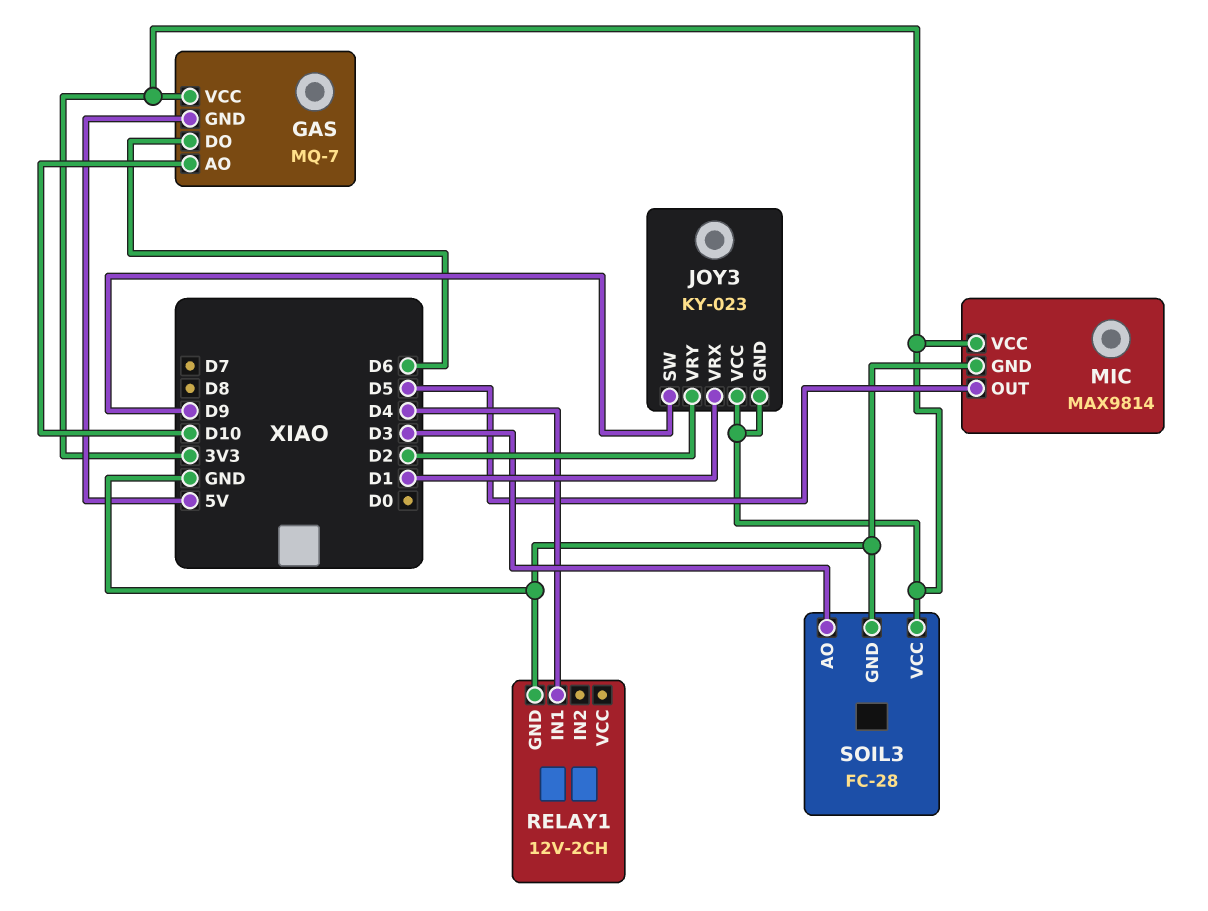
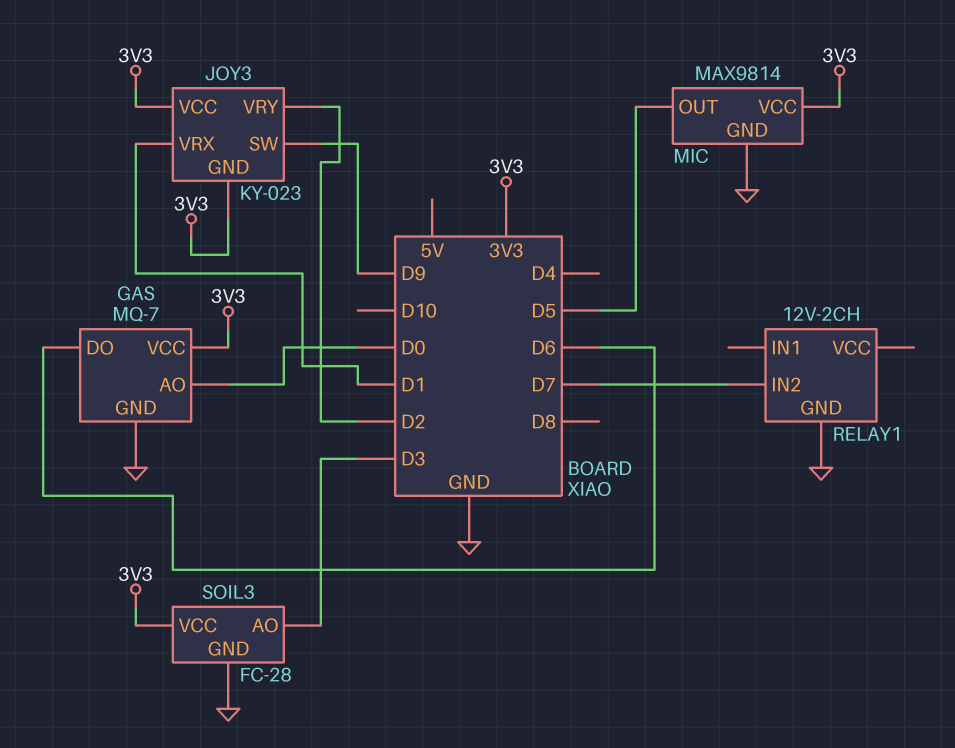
GAS pin AO: D10 -> D0
GAS pin GND: 5V -> GND
RELAY1 pin IN1: D4 -> none
RELAY1 pin IN2: none -> D7

